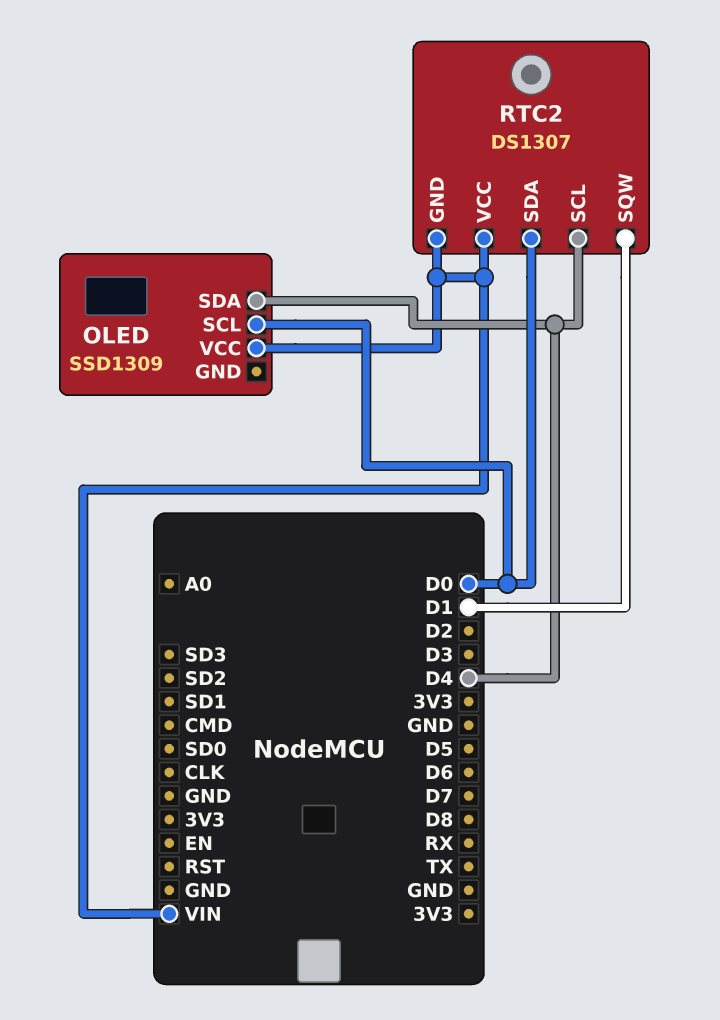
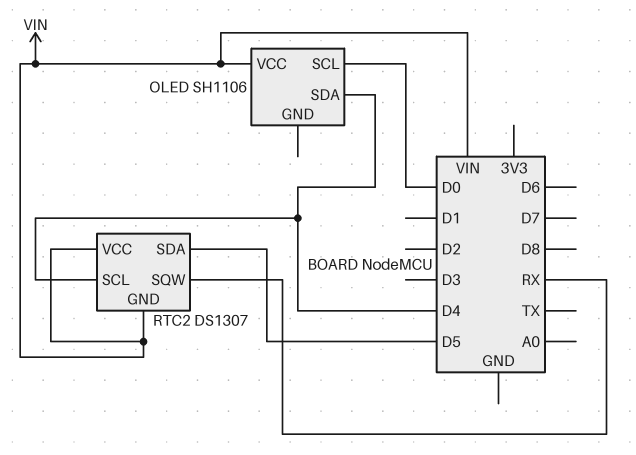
OLED: SSD1309 -> SH1106
RTC2 pin SDA: D0 -> D5
RTC2 pin SQW: D1 -> RX

